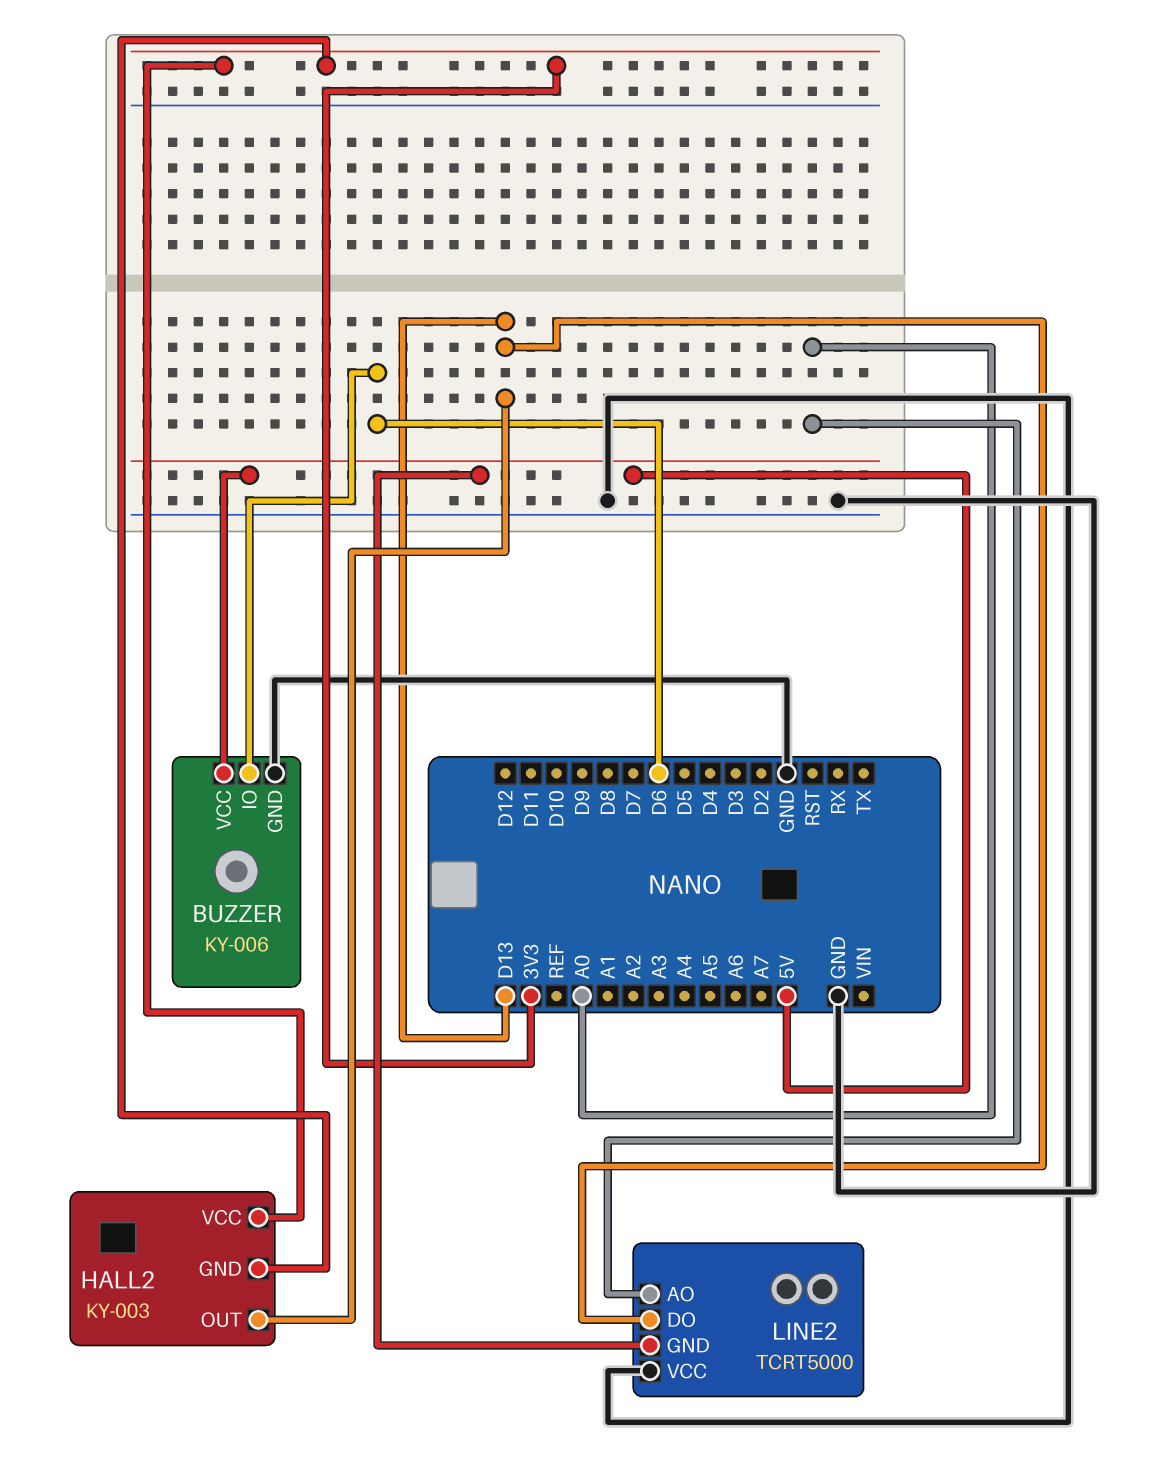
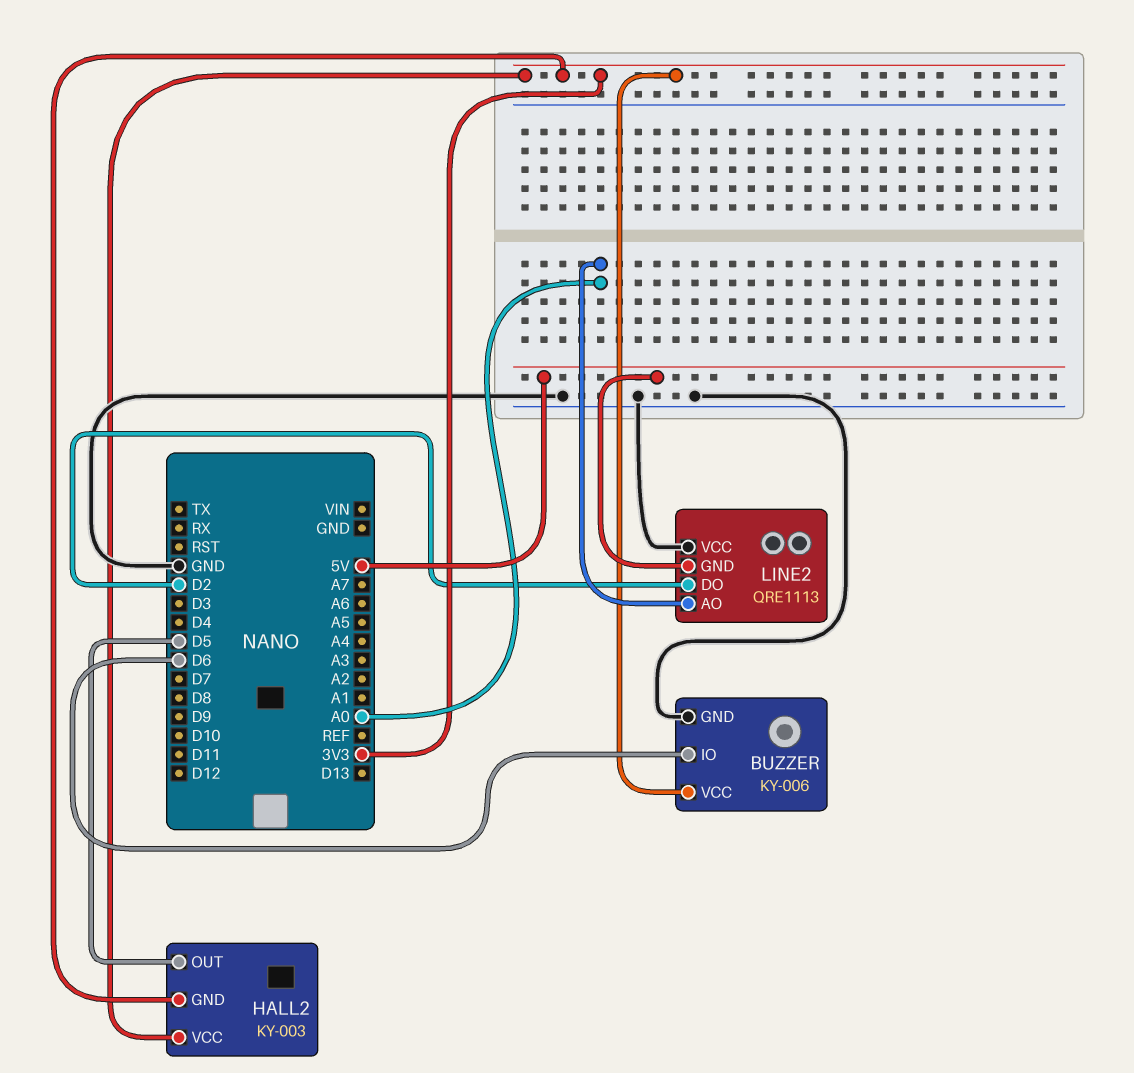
BUZZER pin VCC: 5V -> 3V3
HALL2 pin OUT: D13 -> D5
LINE2: TCRT5000 -> QRE1113
LINE2 pin DO: D13 -> D2

